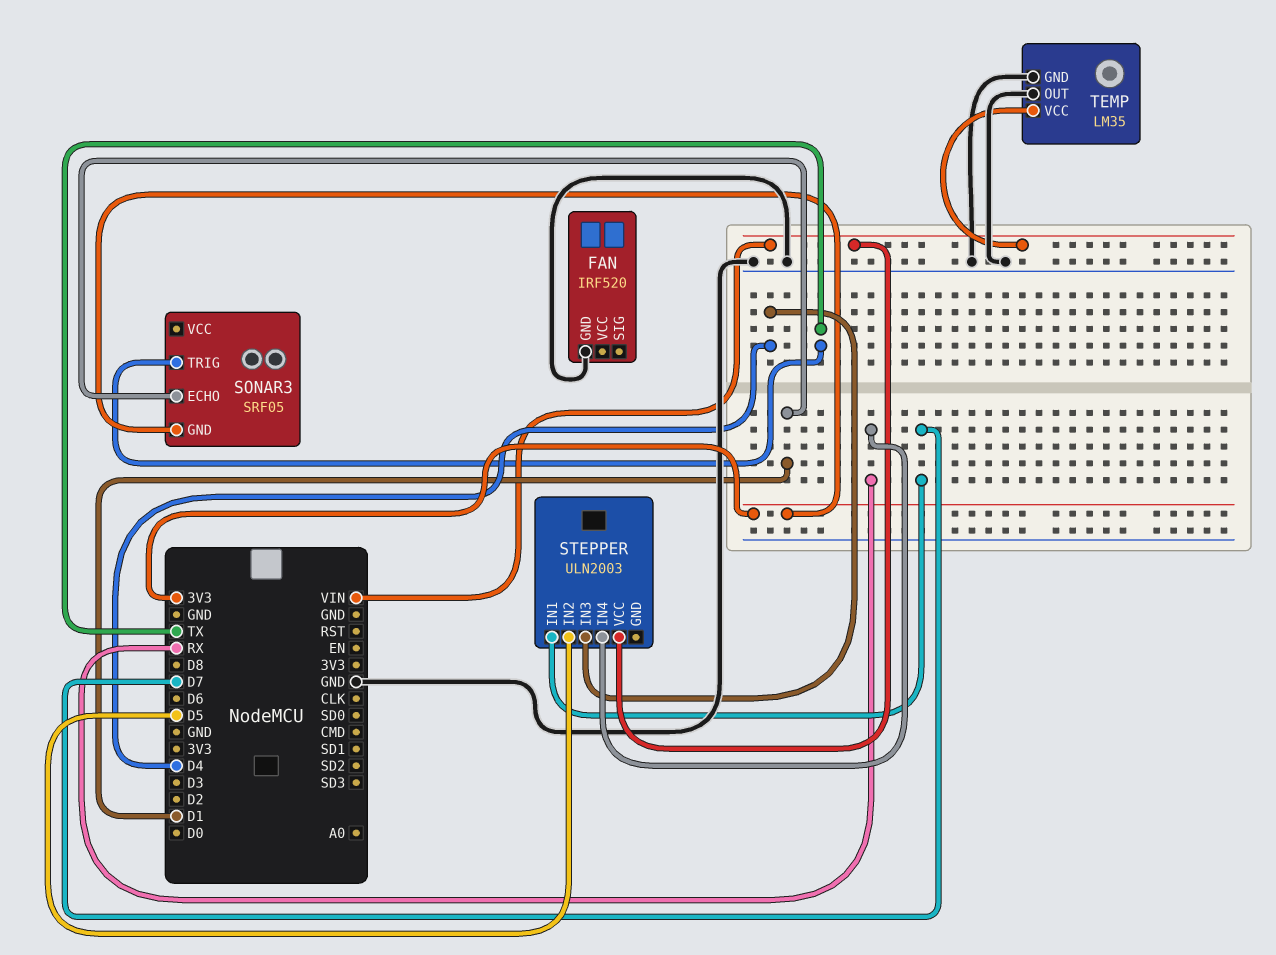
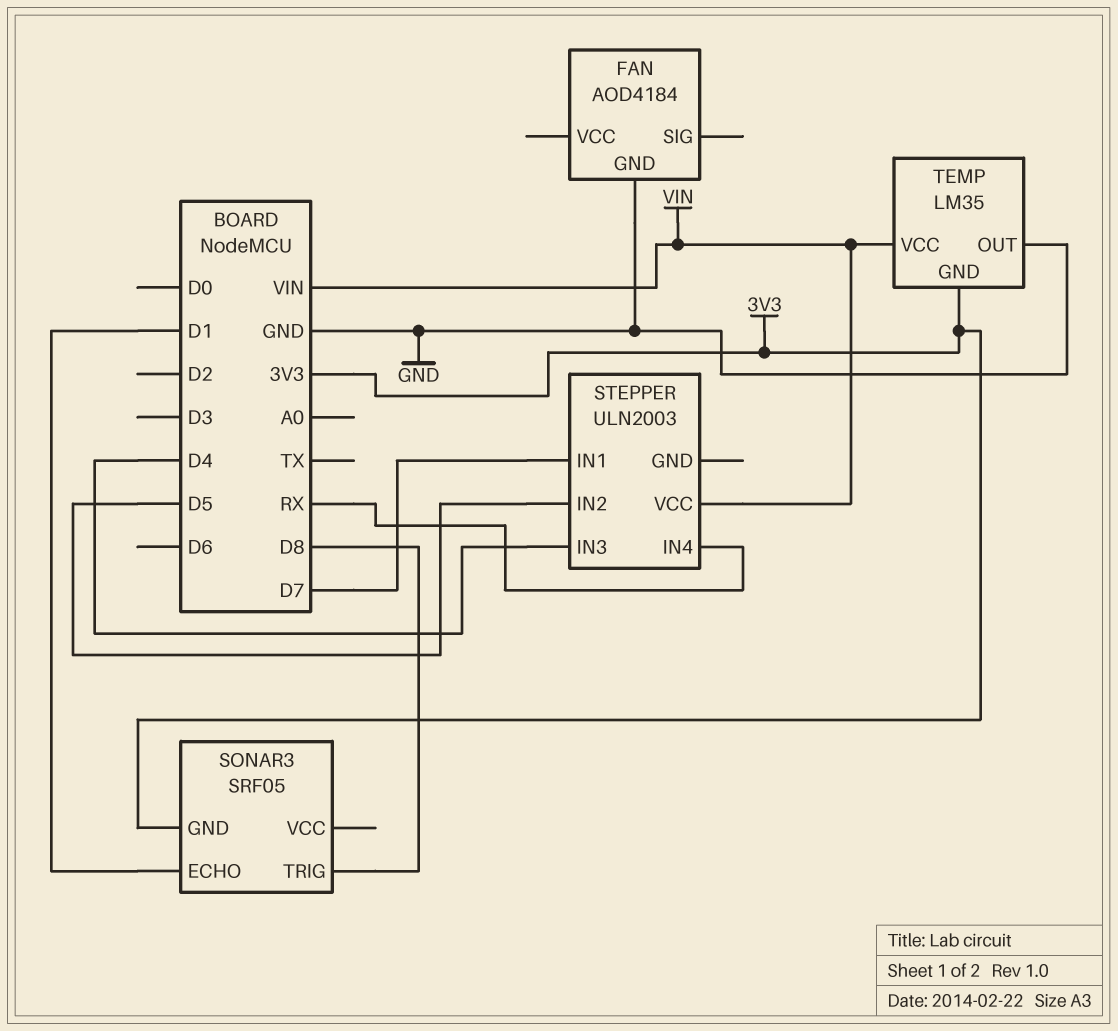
FAN: IRF520 -> AOD4184
SONAR3 pin TRIG: TX -> D8
TEMP pin GND: GND -> 3V3

